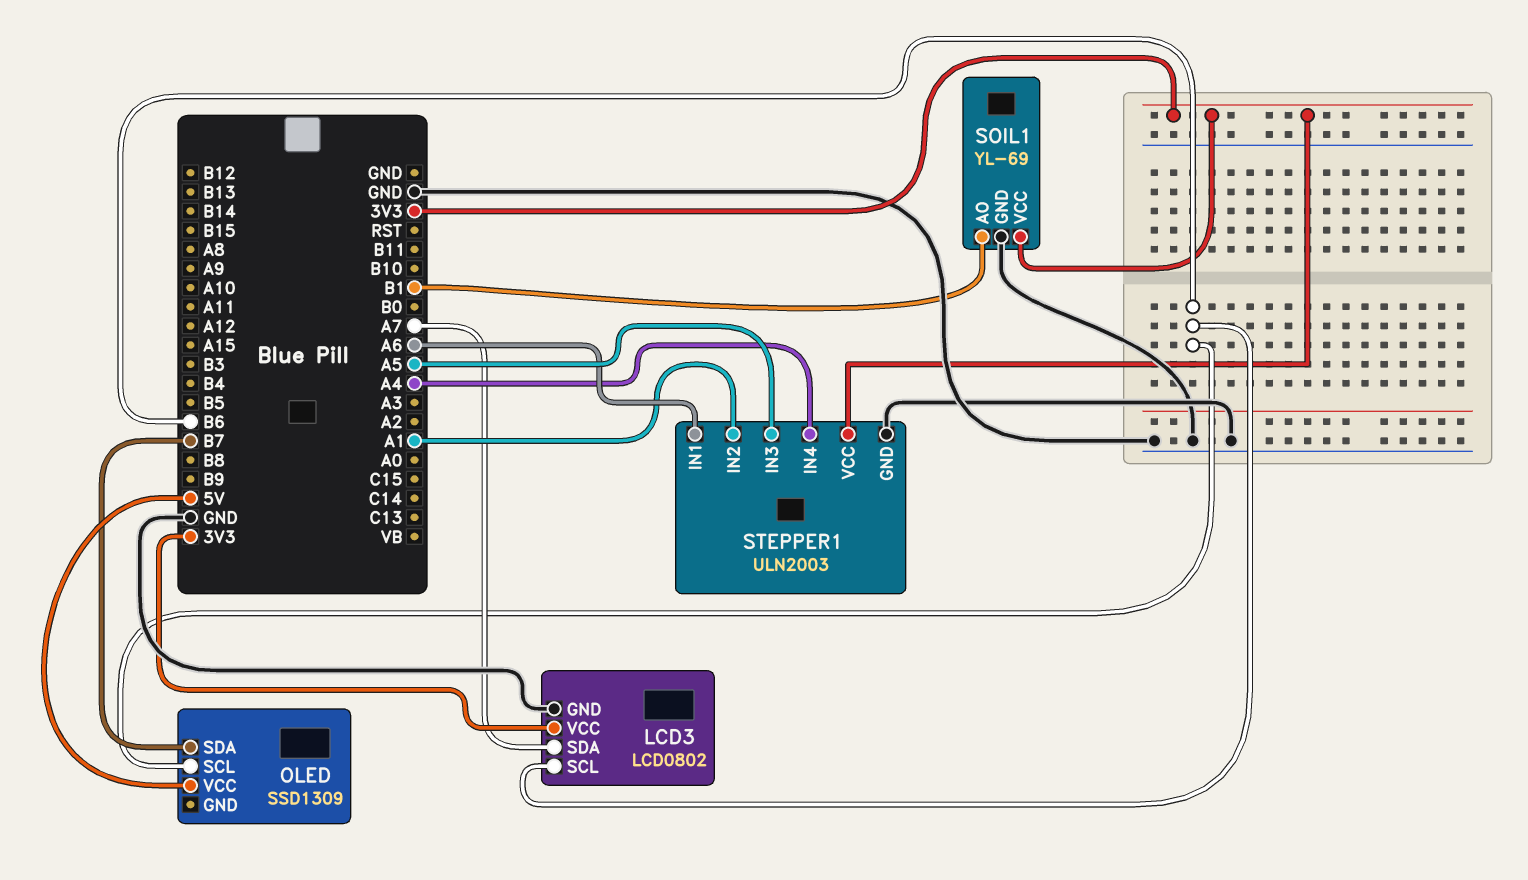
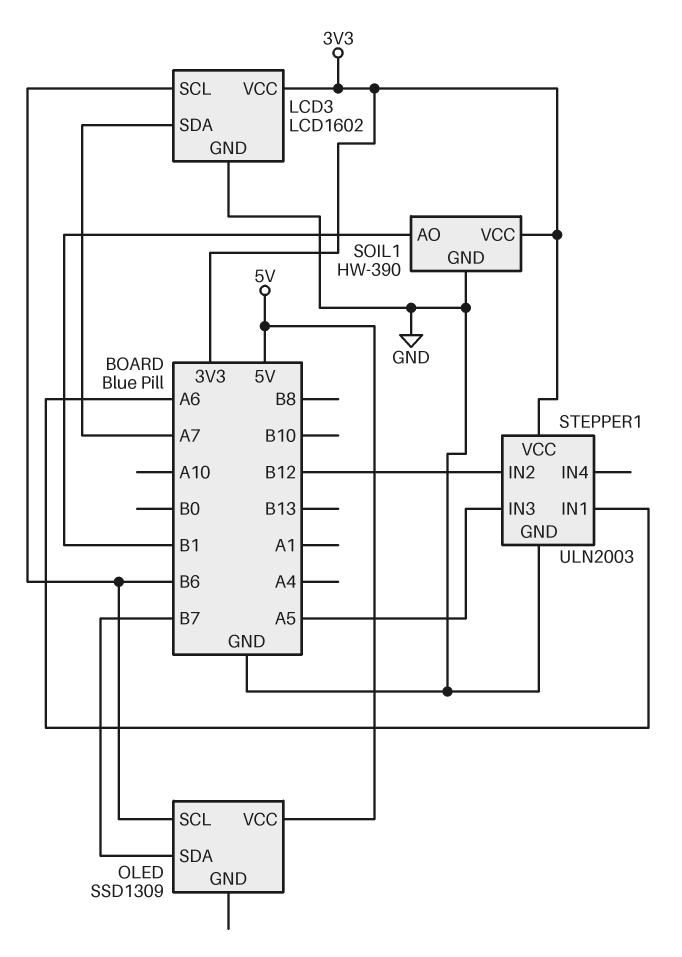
LCD3: LCD0802 -> LCD1602
SOIL1: YL-69 -> HW-390
STEPPER1 pin IN2: A1 -> B12
STEPPER1 pin IN4: A4 -> none

